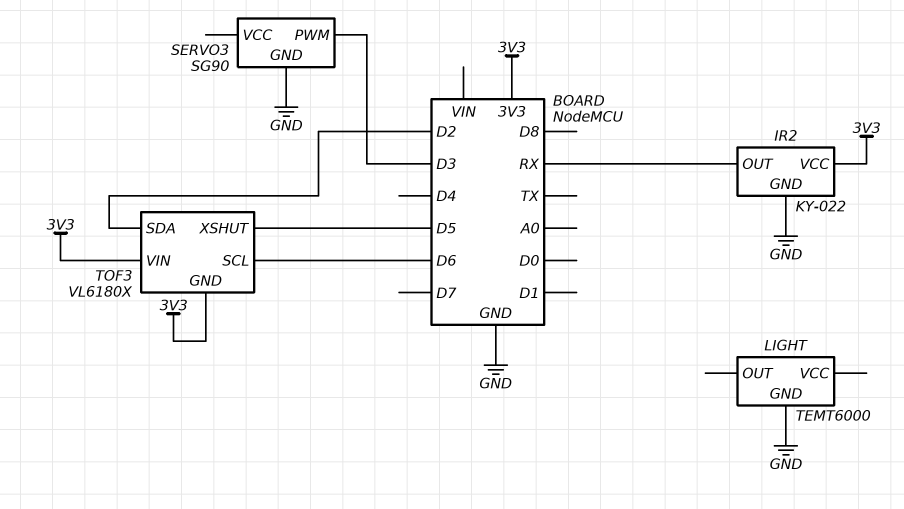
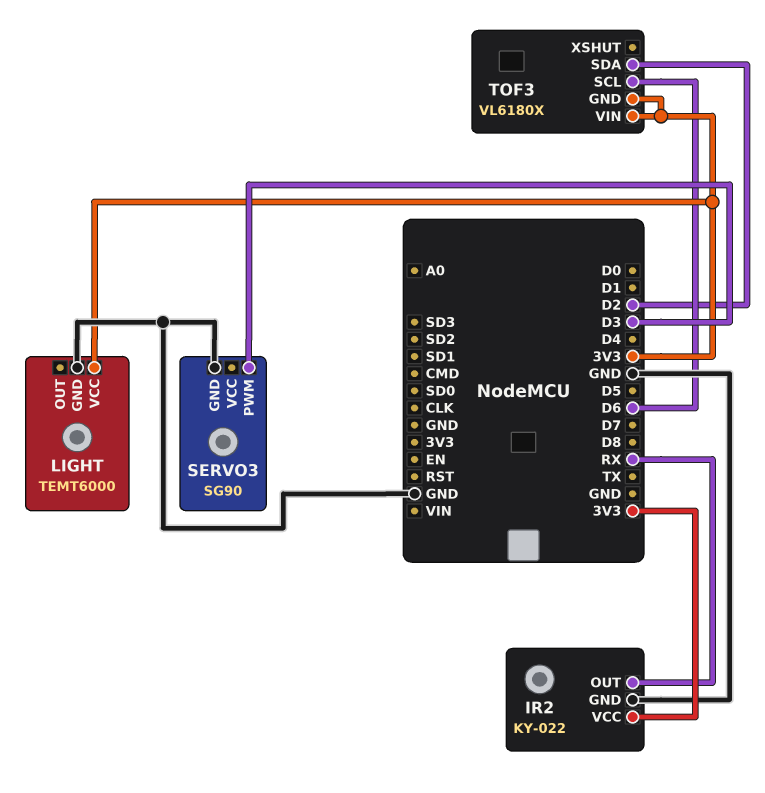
LIGHT pin VCC: none -> 3V3
TOF3 pin XSHUT: D5 -> none

